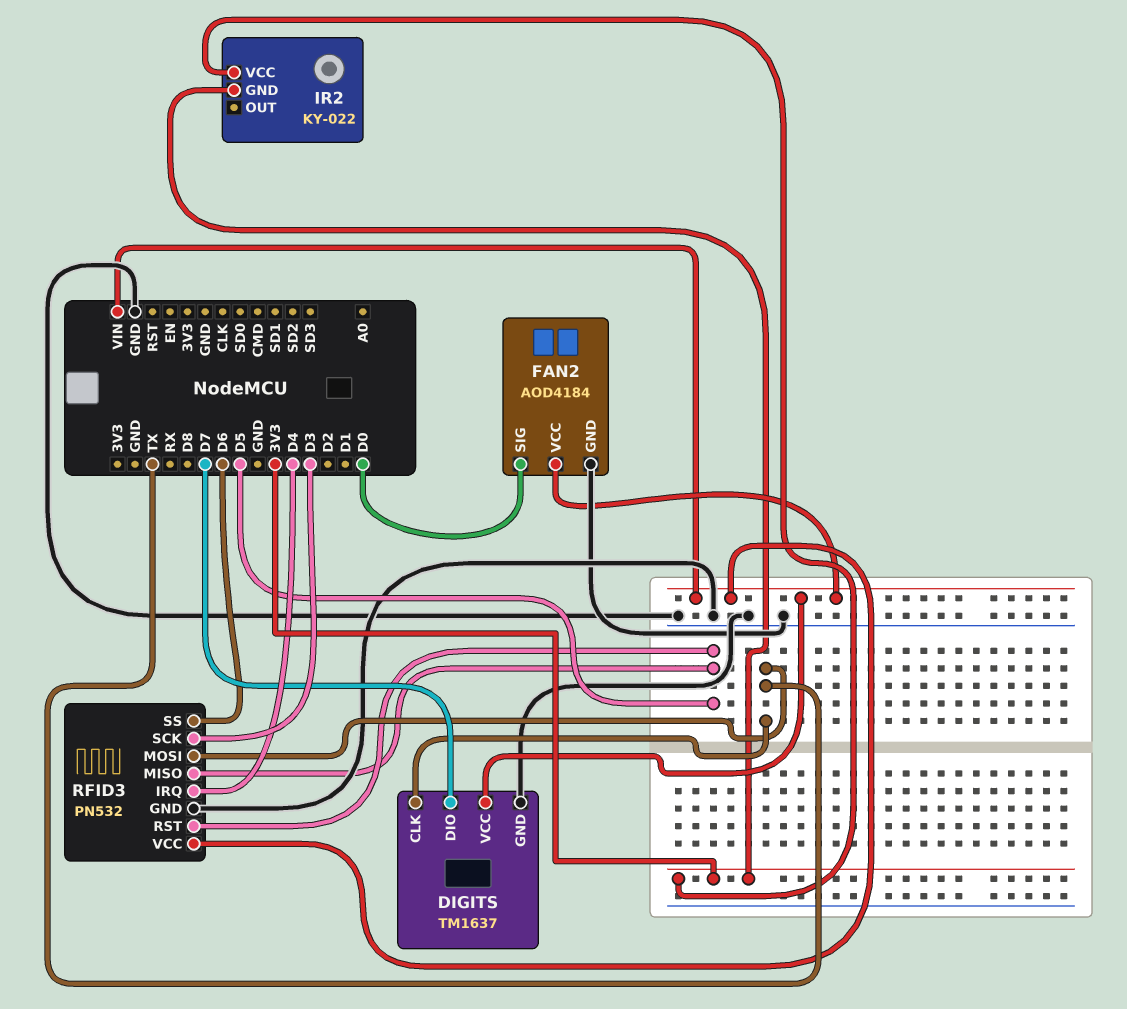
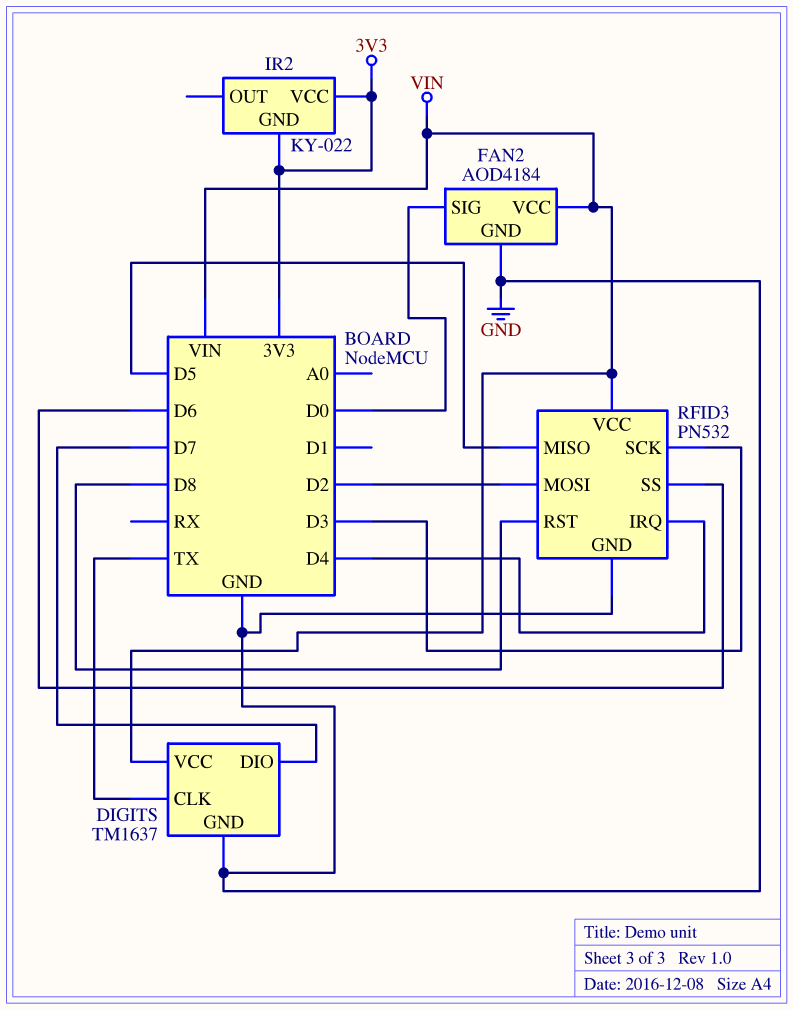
RFID3 pin MOSI: TX -> D2
RFID3 pin RST: D5 -> D8

